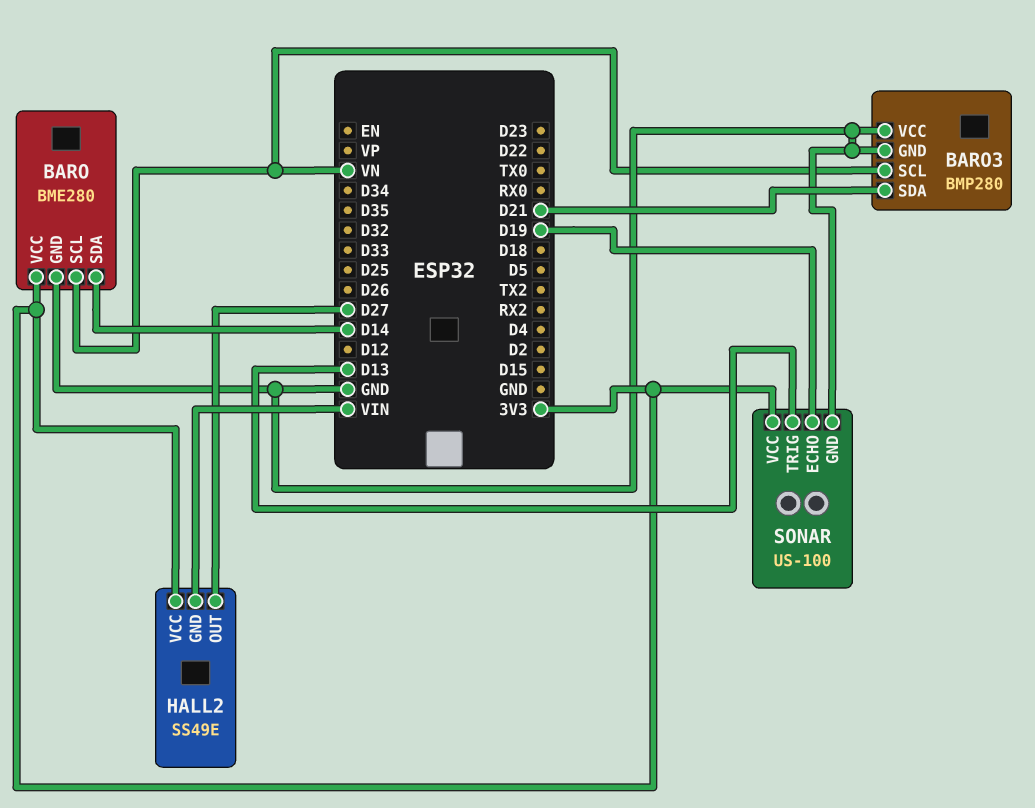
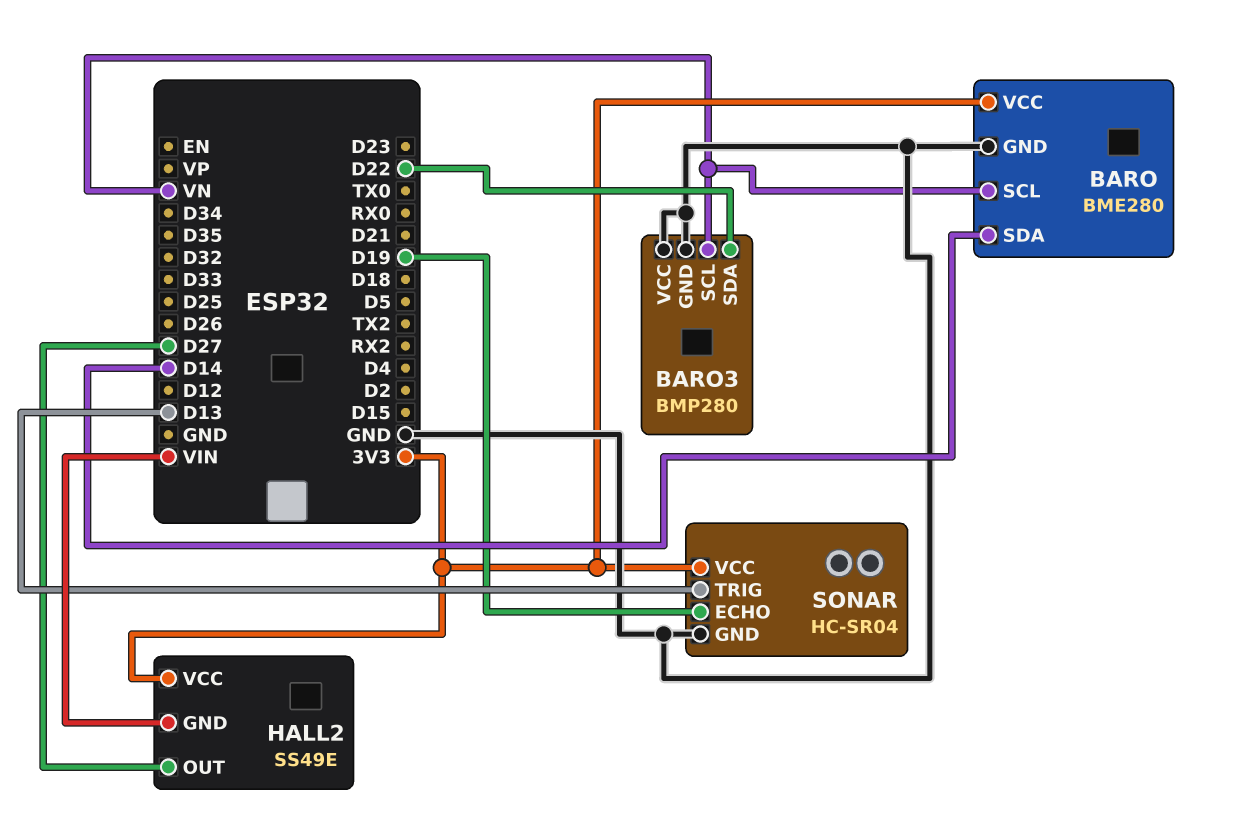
BARO3 pin SDA: D21 -> D22
SONAR: US-100 -> HC-SR04

